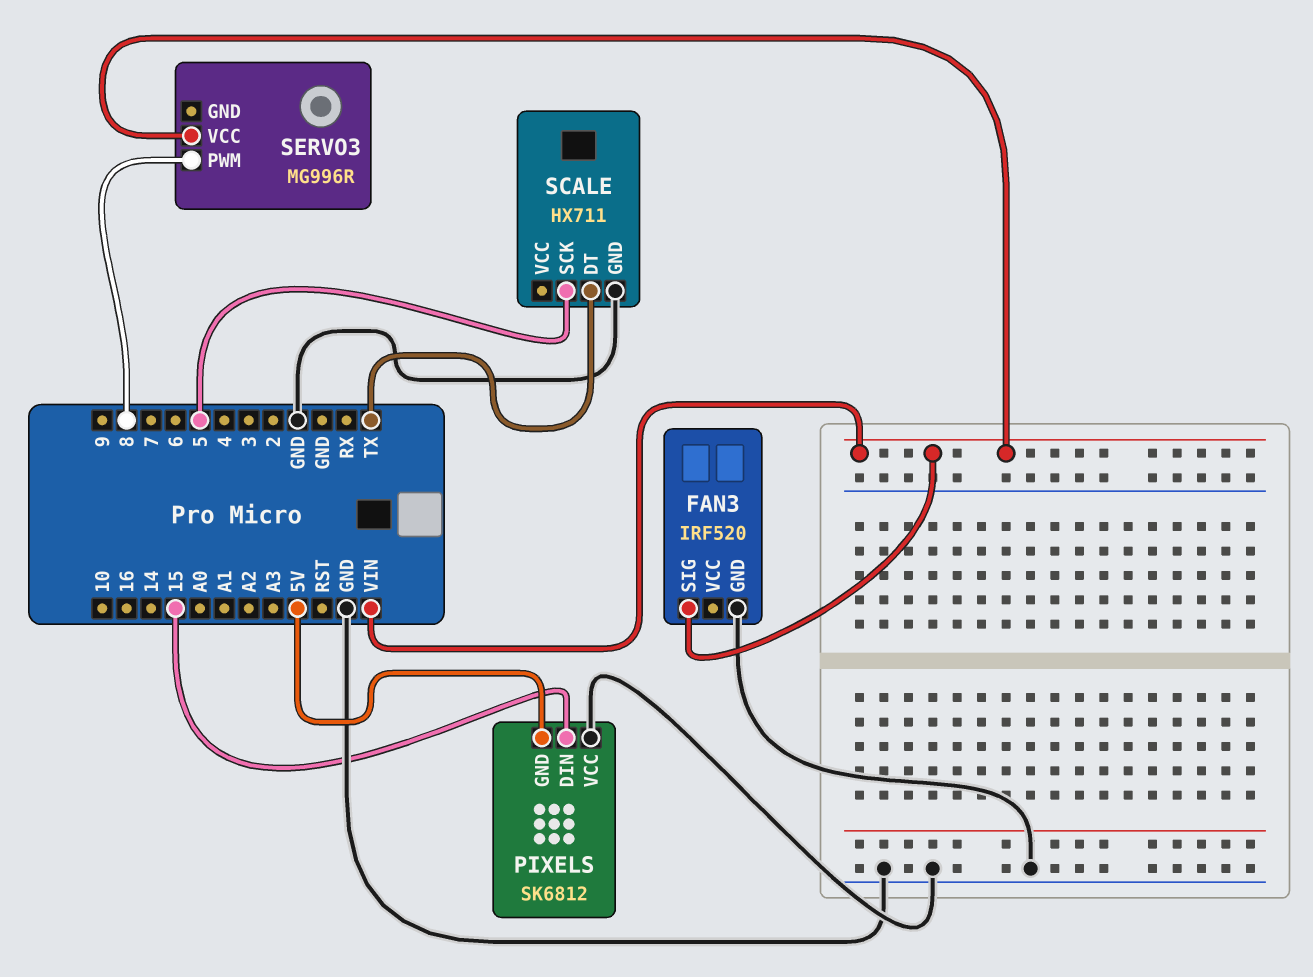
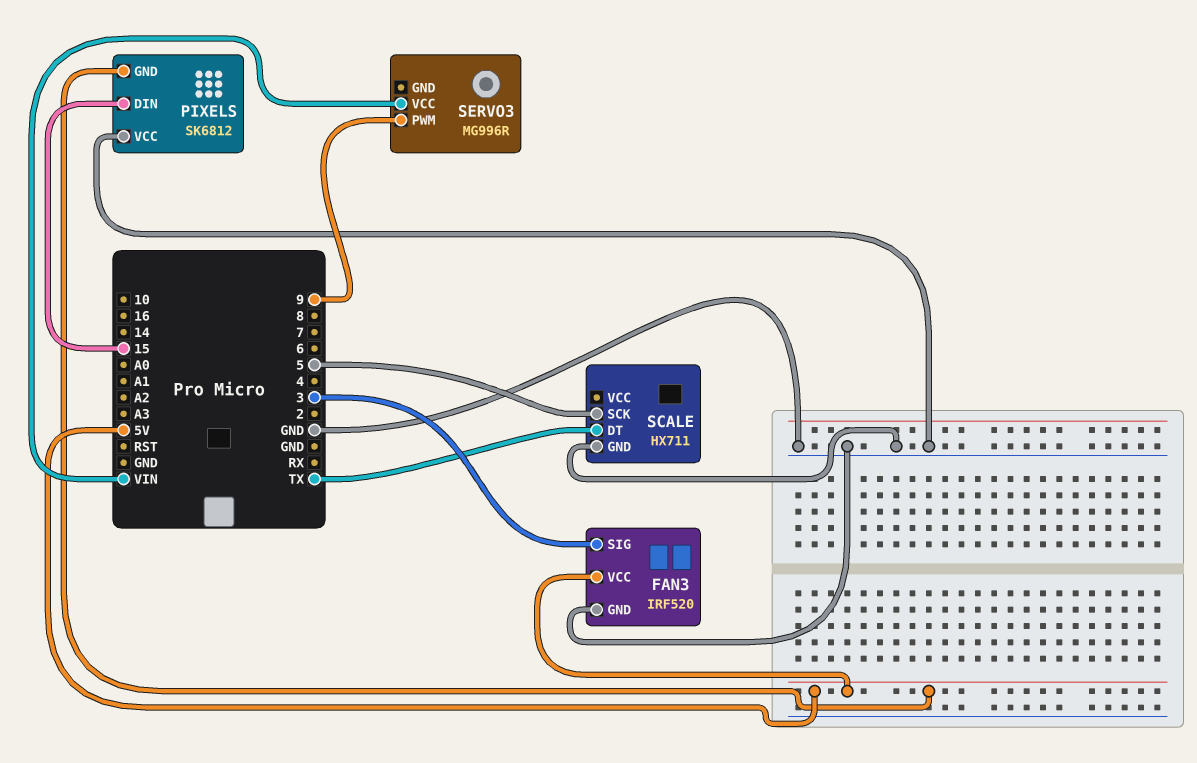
FAN3 pin SIG: VIN -> 3
FAN3 pin VCC: none -> 5V
SERVO3 pin PWM: 8 -> 9

